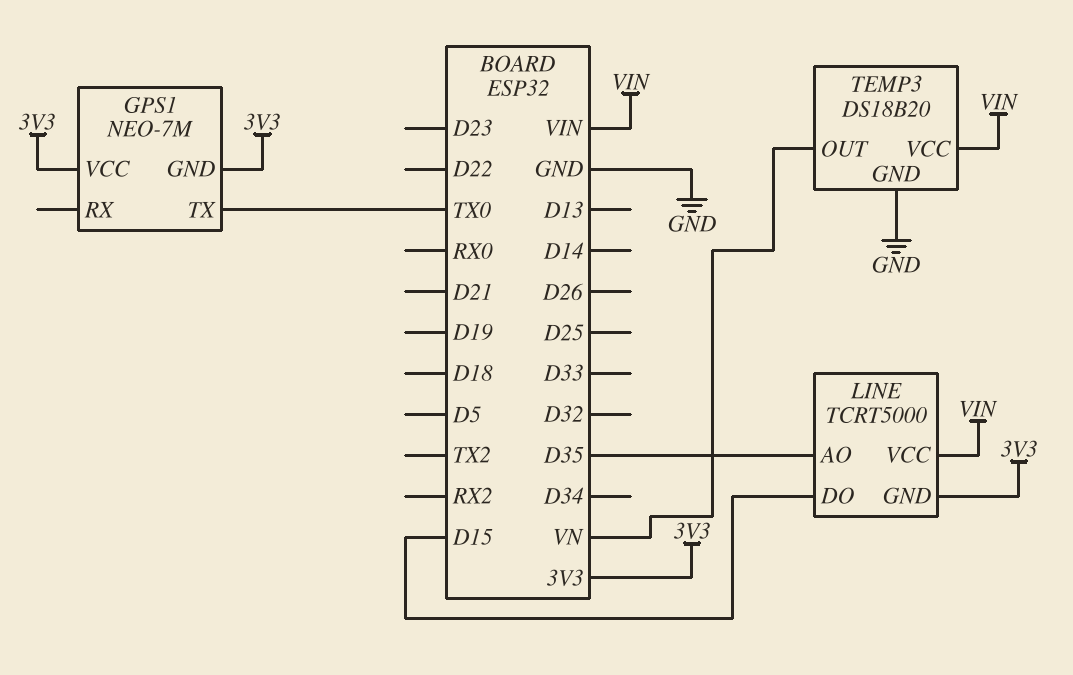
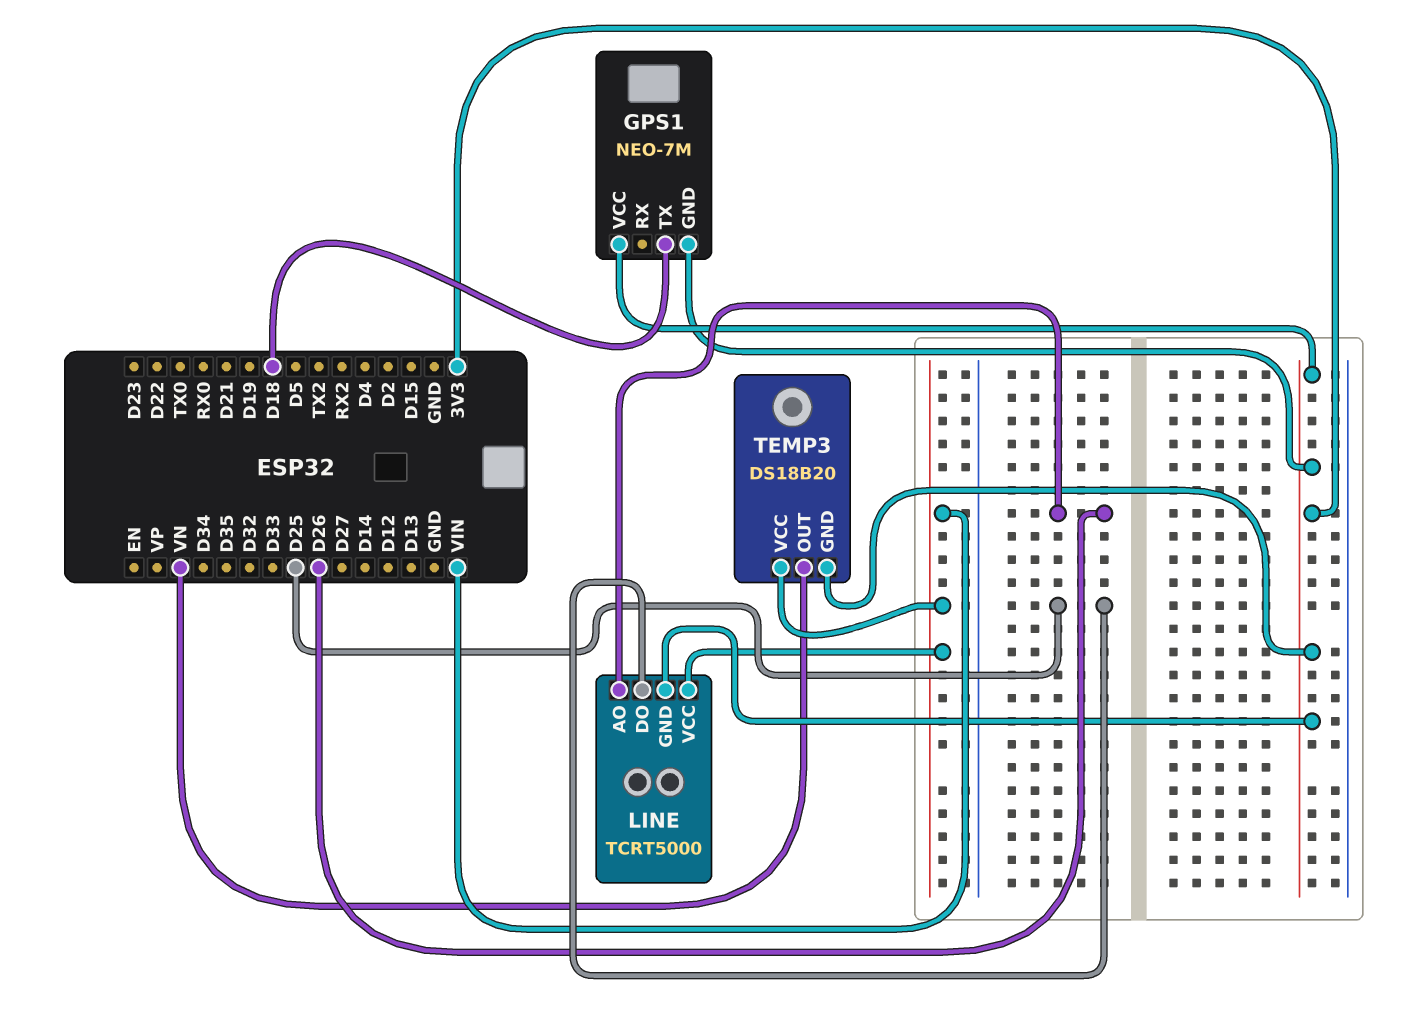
GPS1 pin TX: TX0 -> D18
LINE pin AO: D35 -> D26
LINE pin DO: D15 -> D25
TEMP3 pin GND: GND -> 3V3

